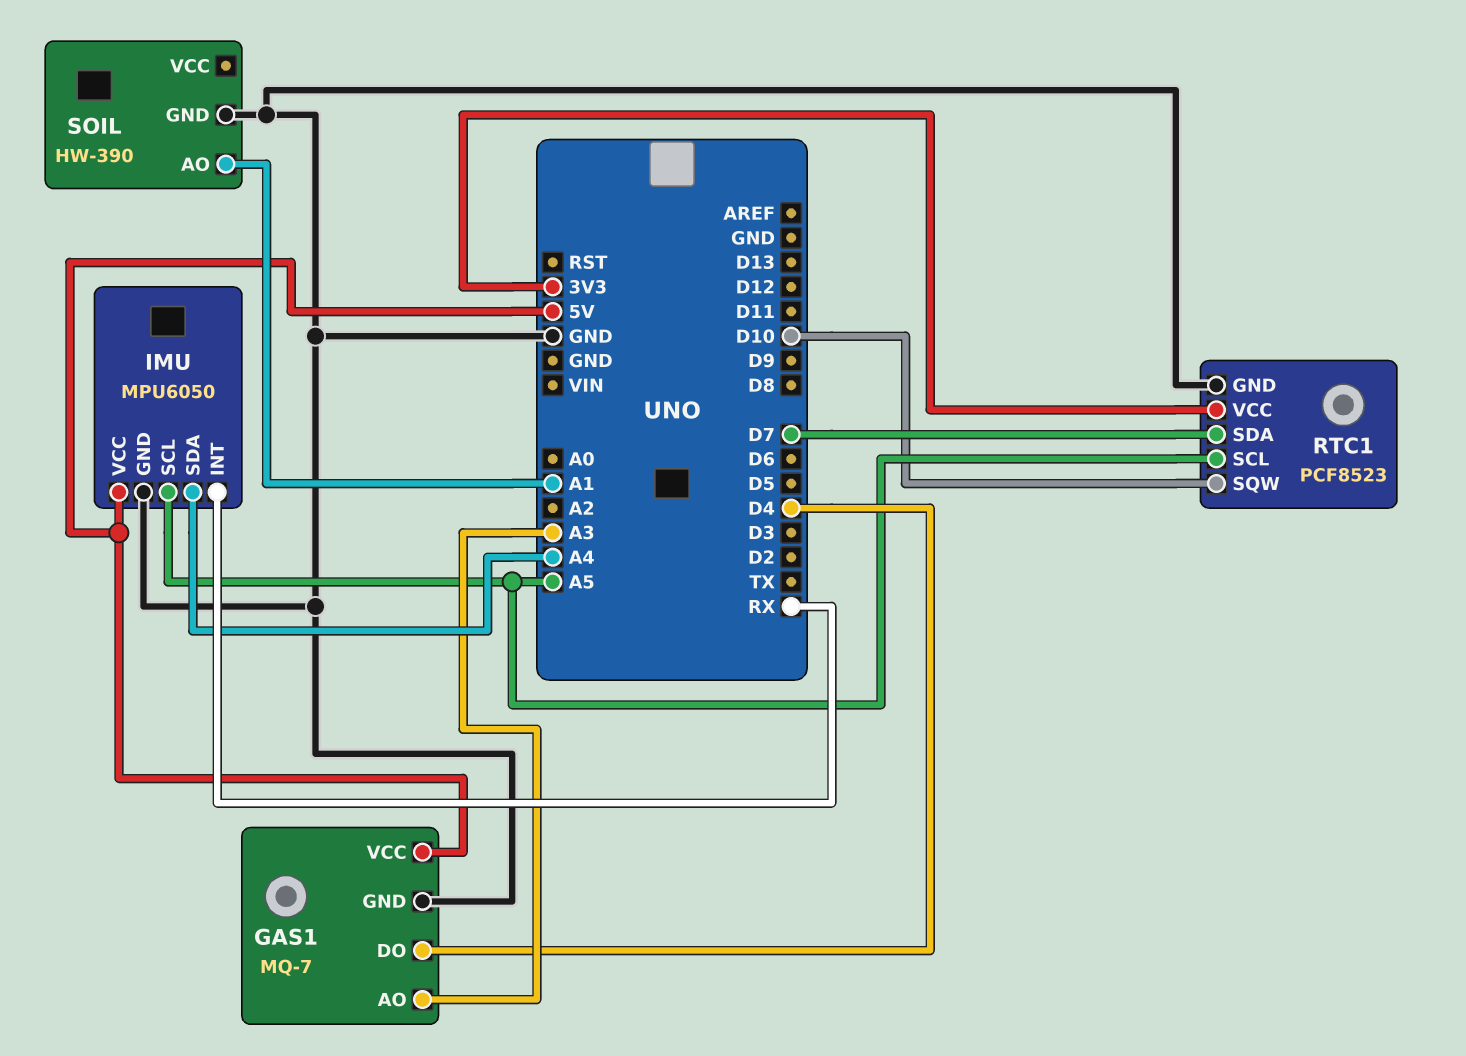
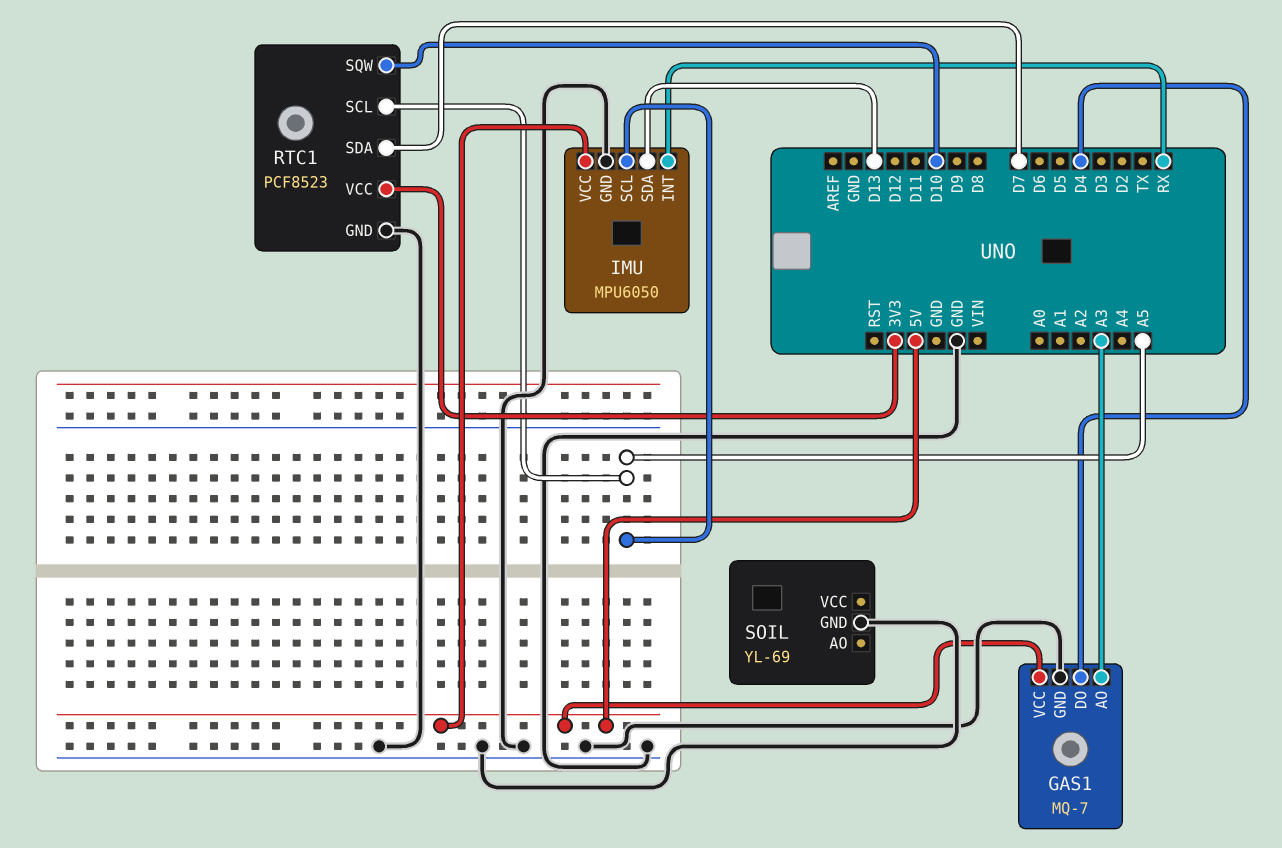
IMU pin SDA: A4 -> D13
SOIL: HW-390 -> YL-69
SOIL pin AO: A1 -> none

